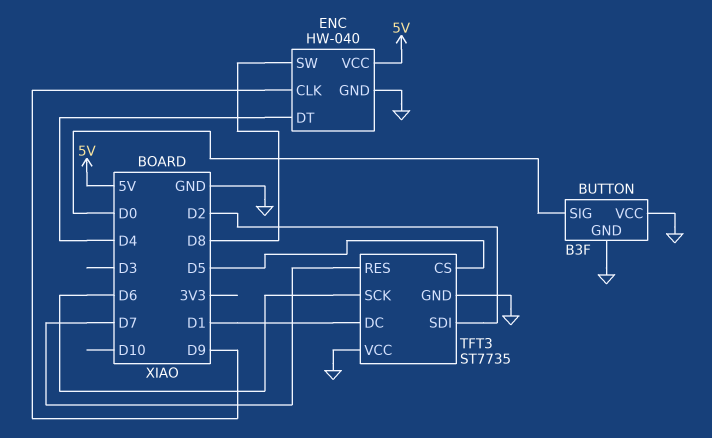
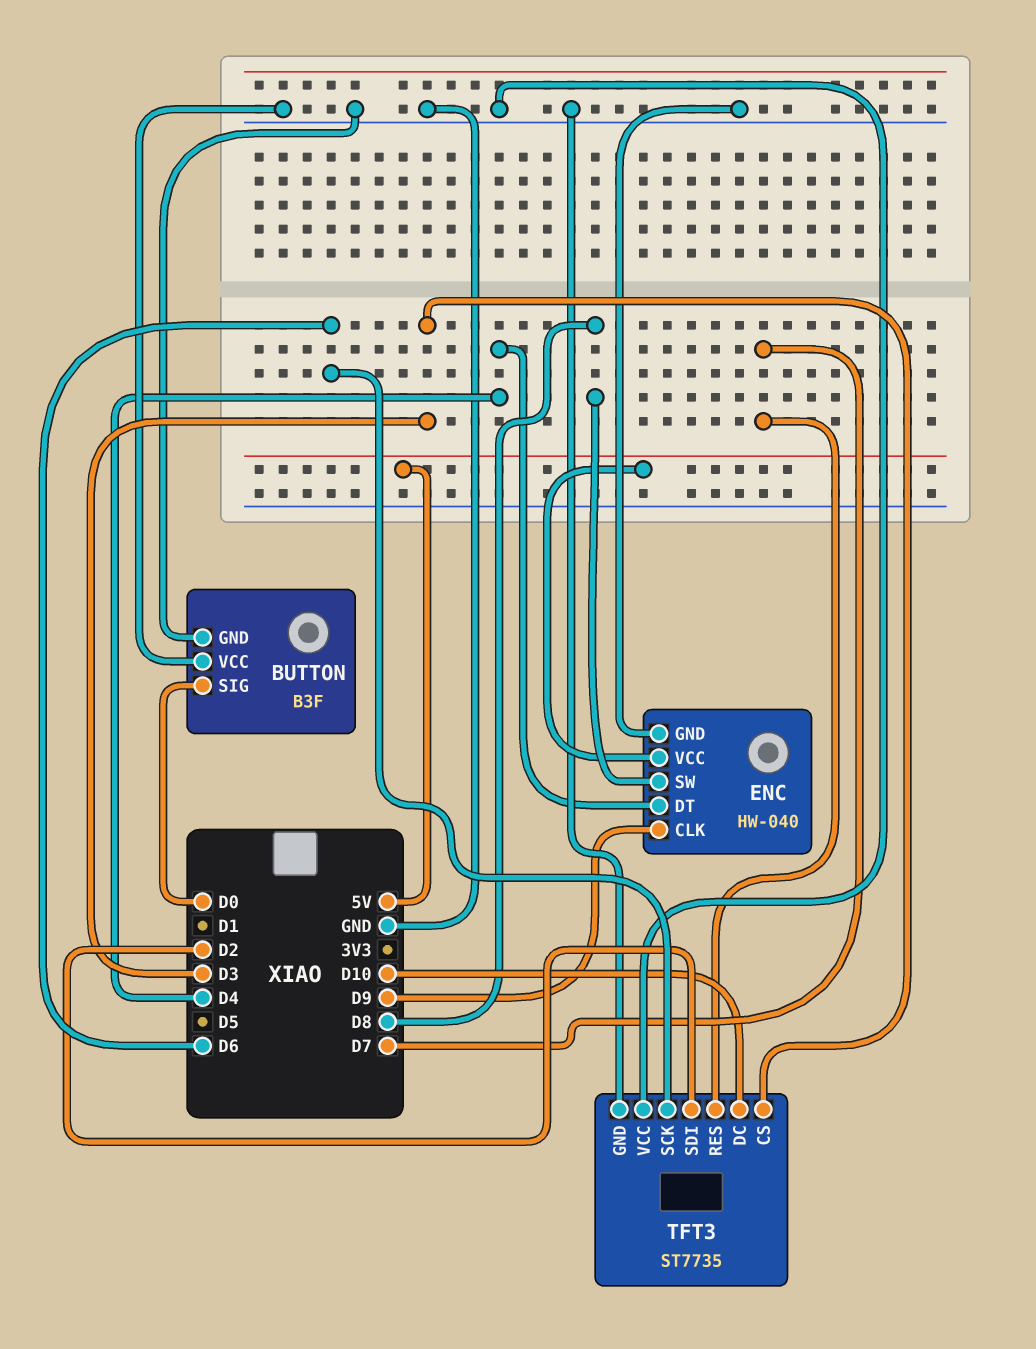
TFT3 pin CS: D5 -> D3
TFT3 pin DC: D1 -> D10

